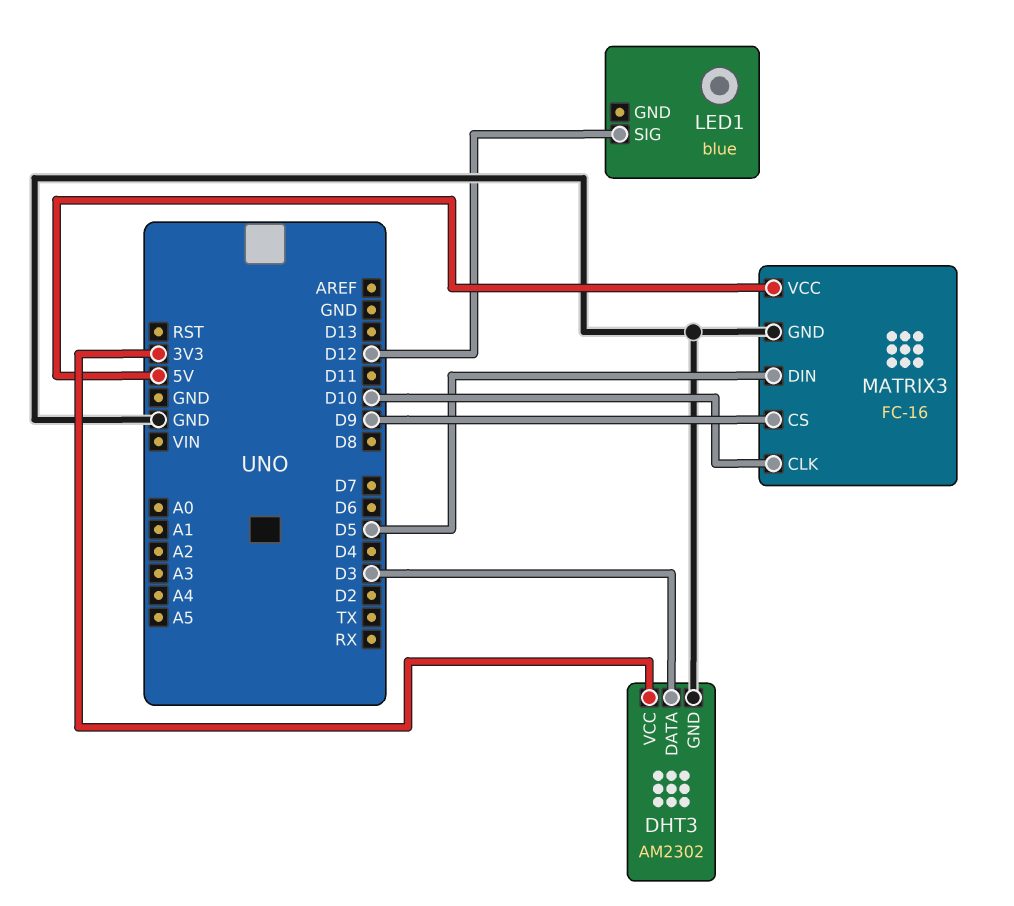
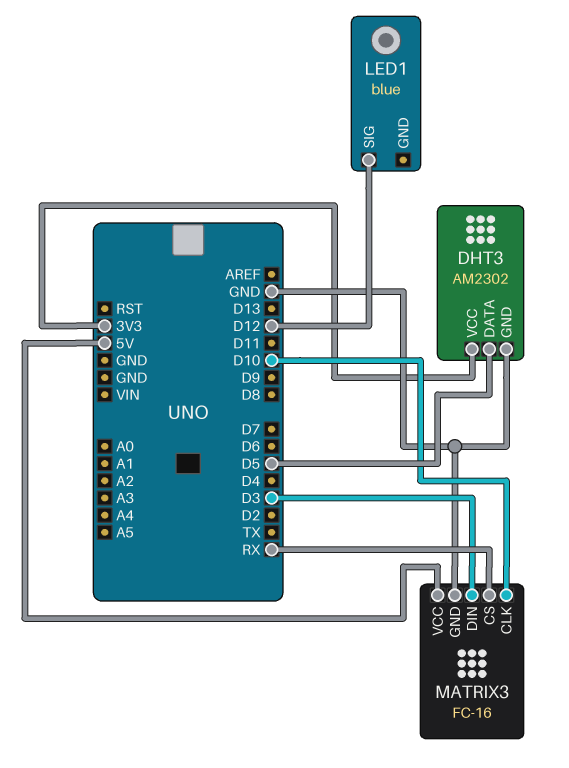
DHT3 pin DATA: D3 -> D5
MATRIX3 pin CS: D9 -> RX
MATRIX3 pin DIN: D5 -> D3

